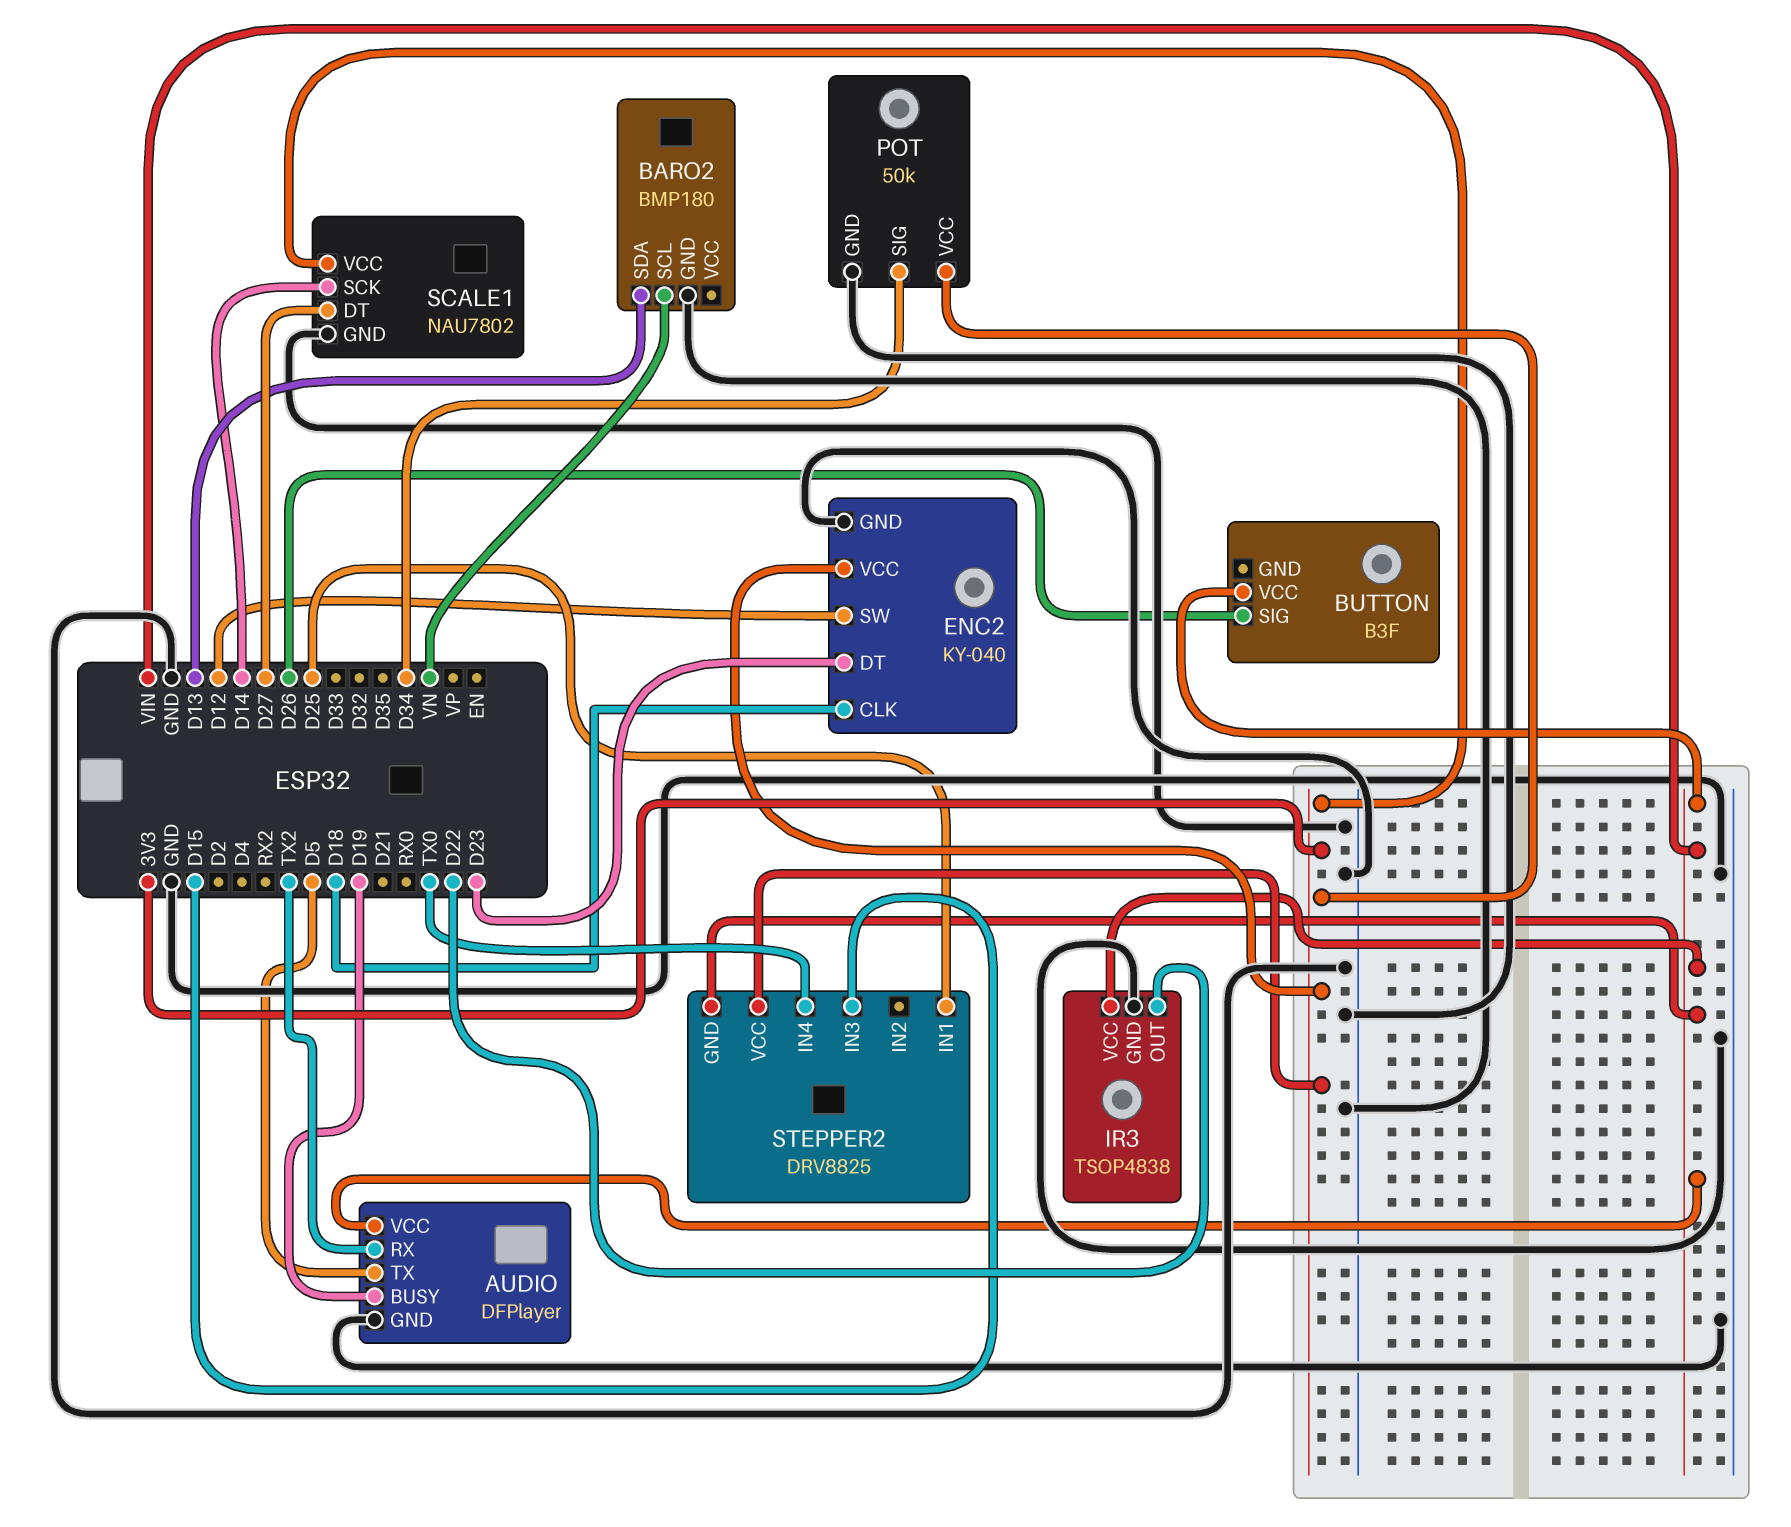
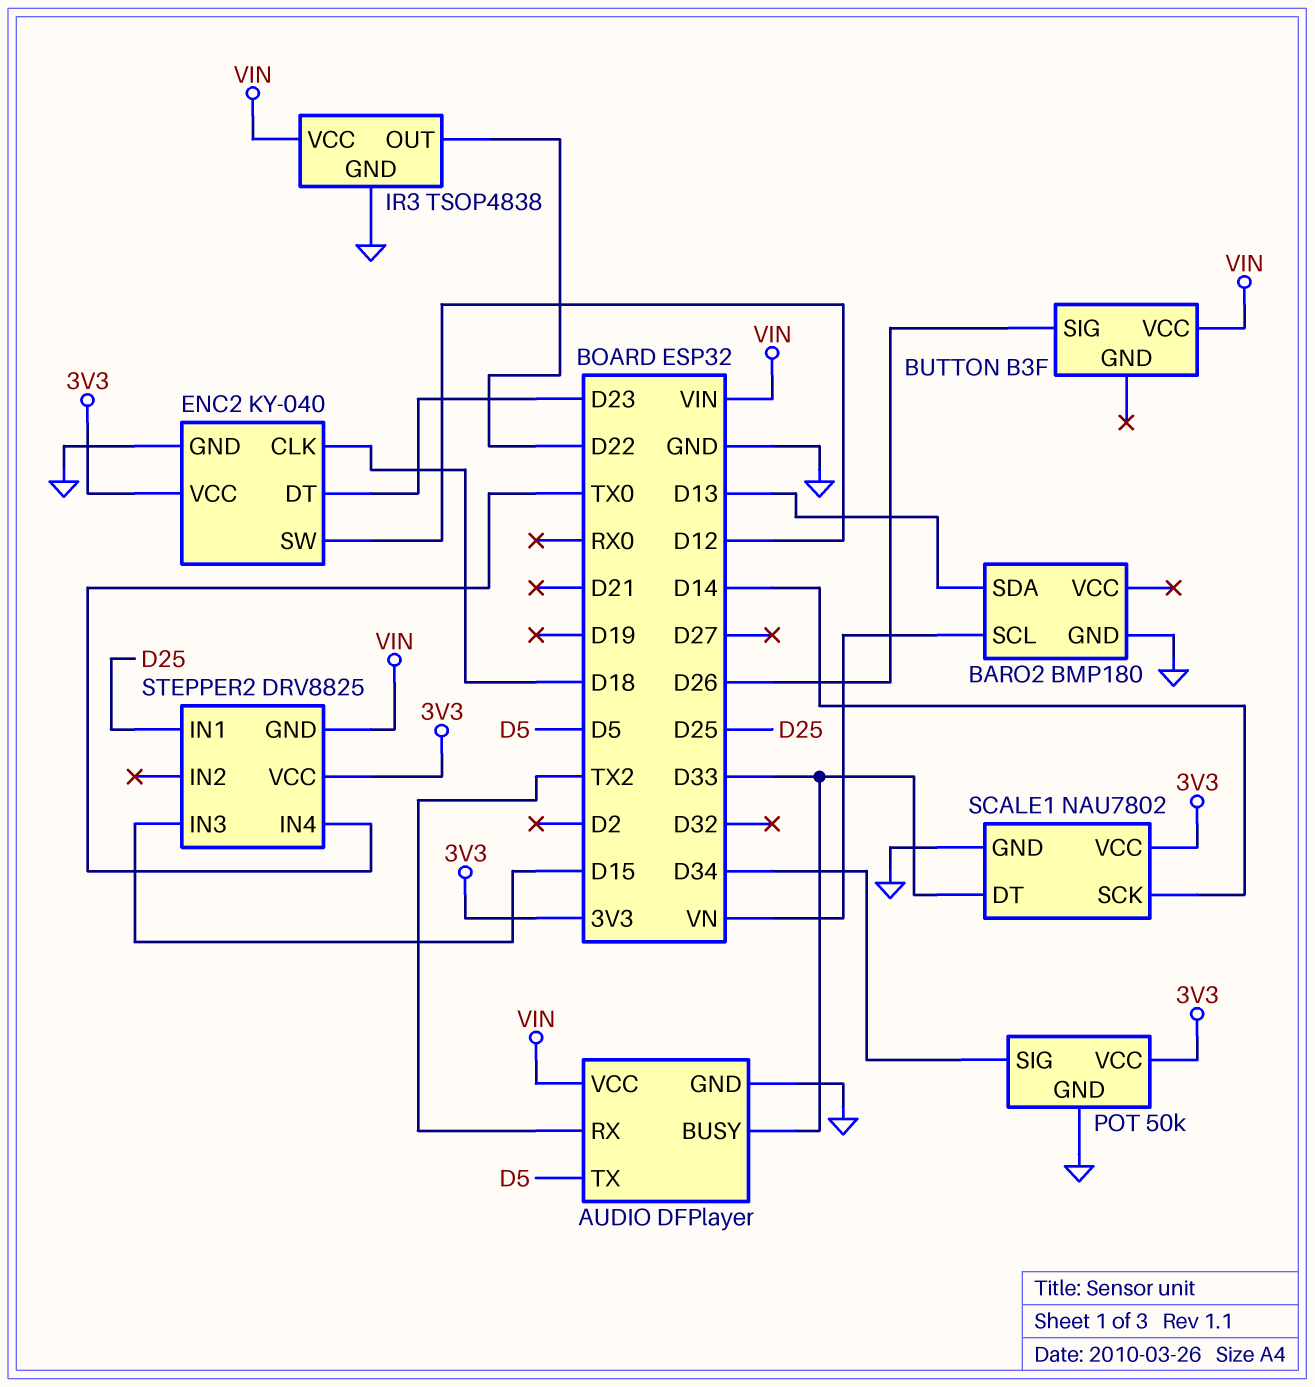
AUDIO pin BUSY: D19 -> D33
SCALE1 pin DT: D27 -> D33

